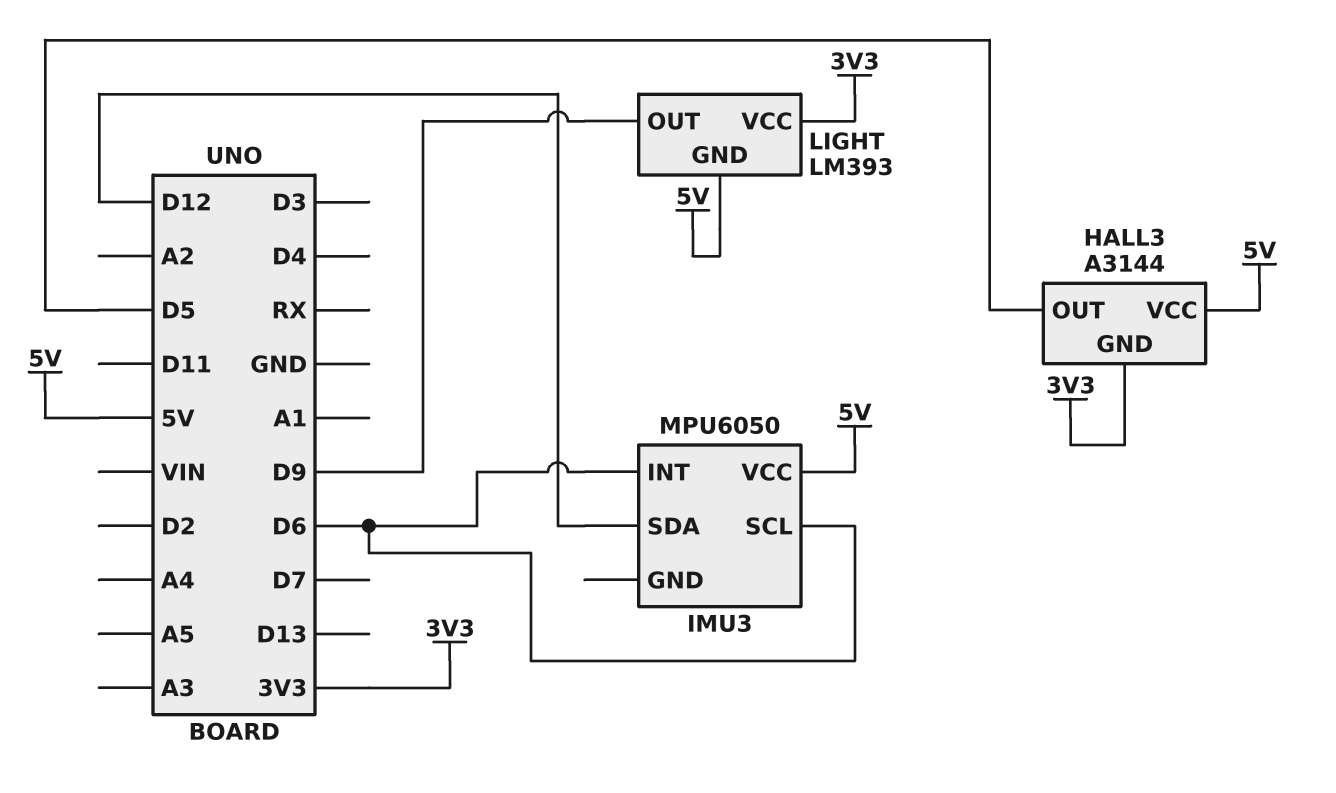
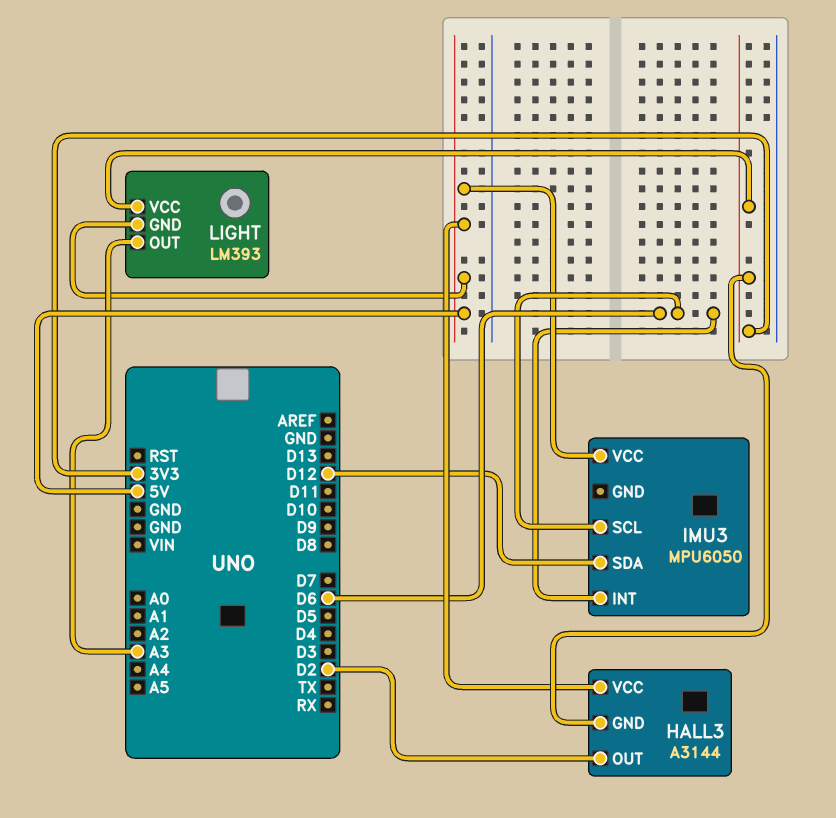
HALL3 pin OUT: D5 -> D2
LIGHT pin OUT: D9 -> A3

